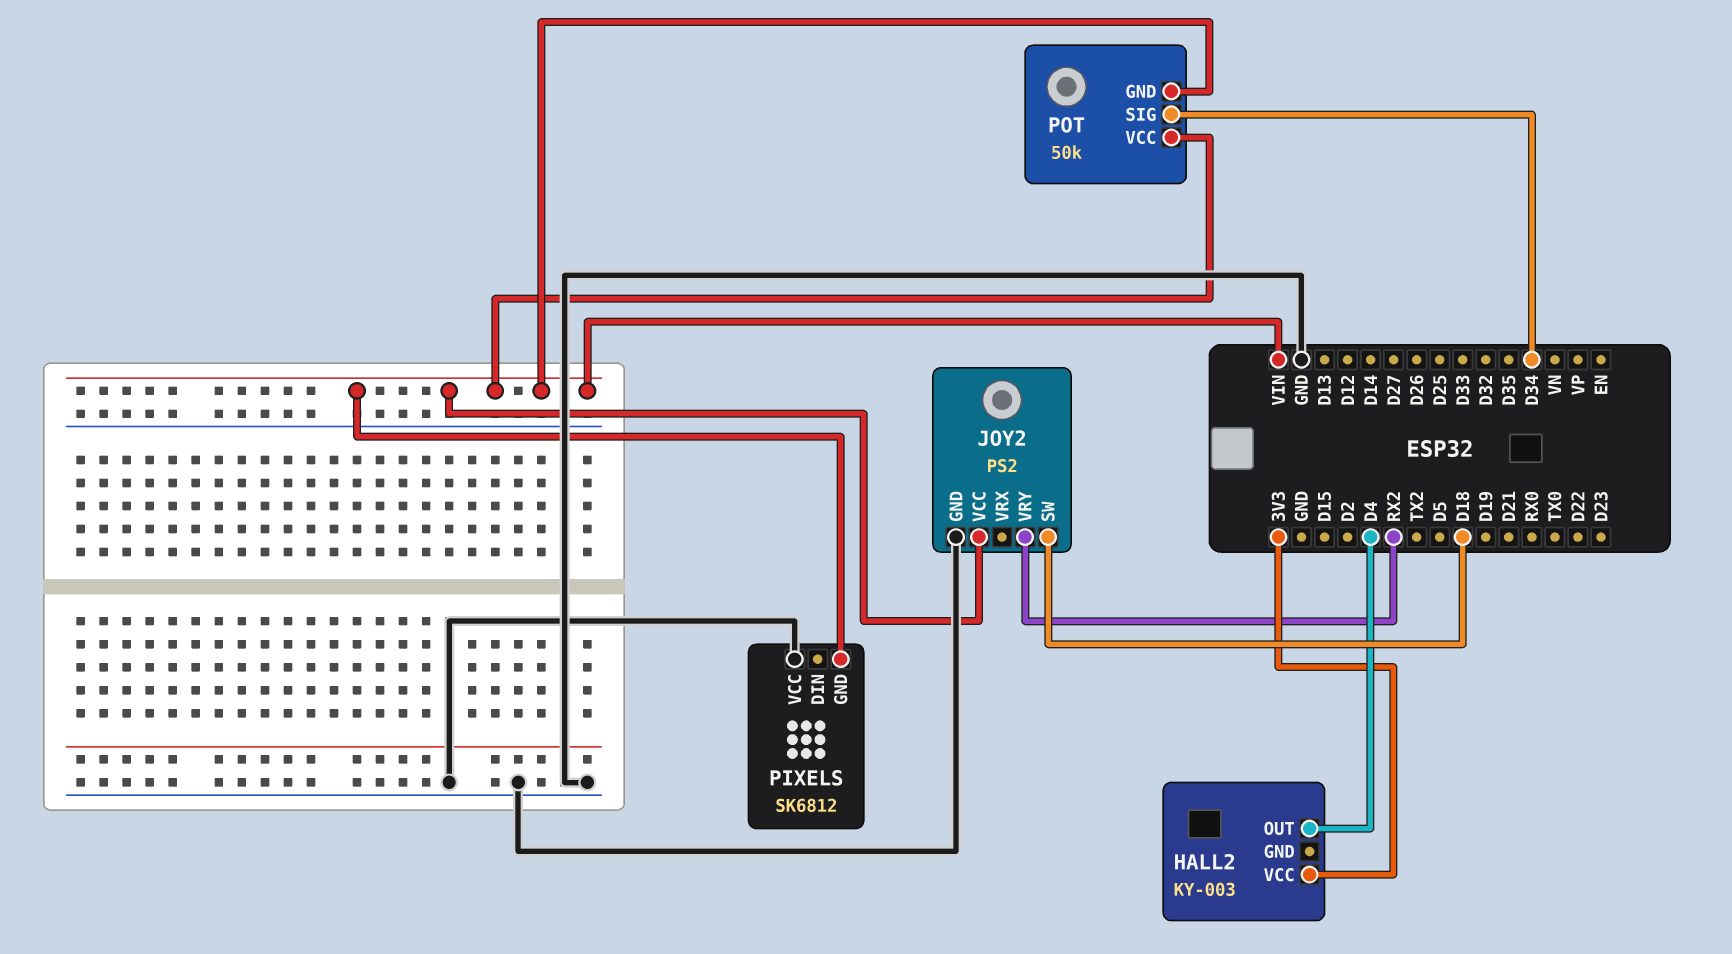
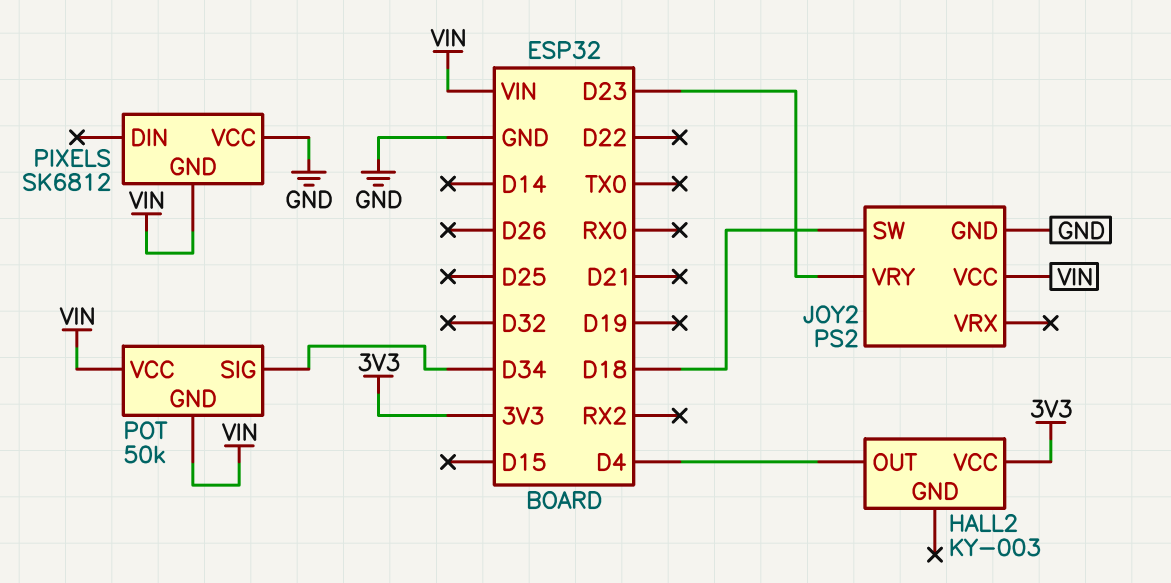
JOY2 pin VRY: RX2 -> D23

